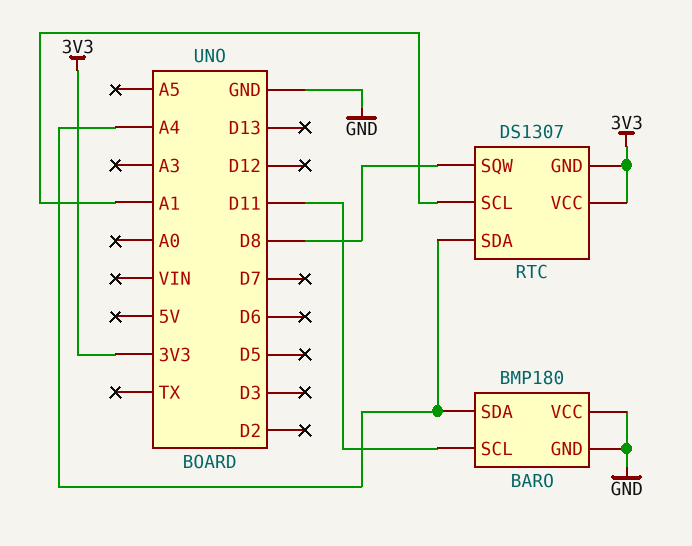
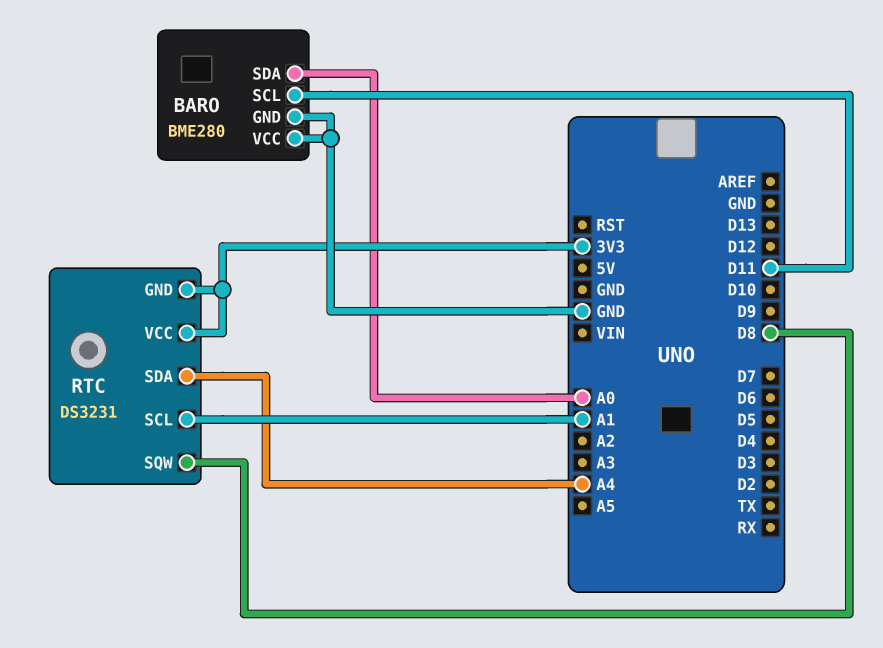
BARO: BMP180 -> BME280
BARO pin SDA: A4 -> A0
RTC: DS1307 -> DS3231

